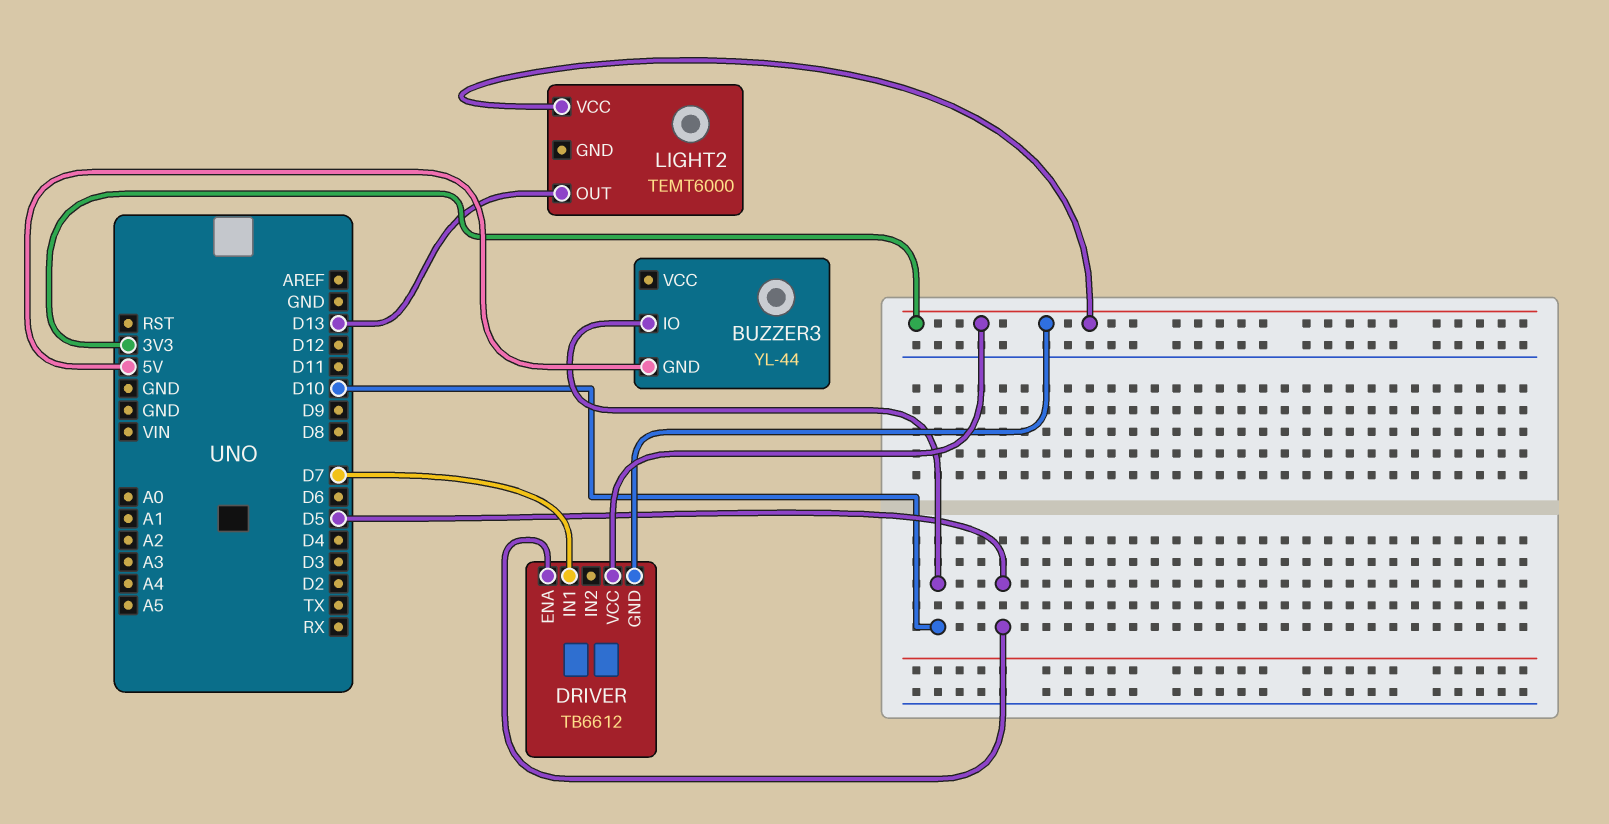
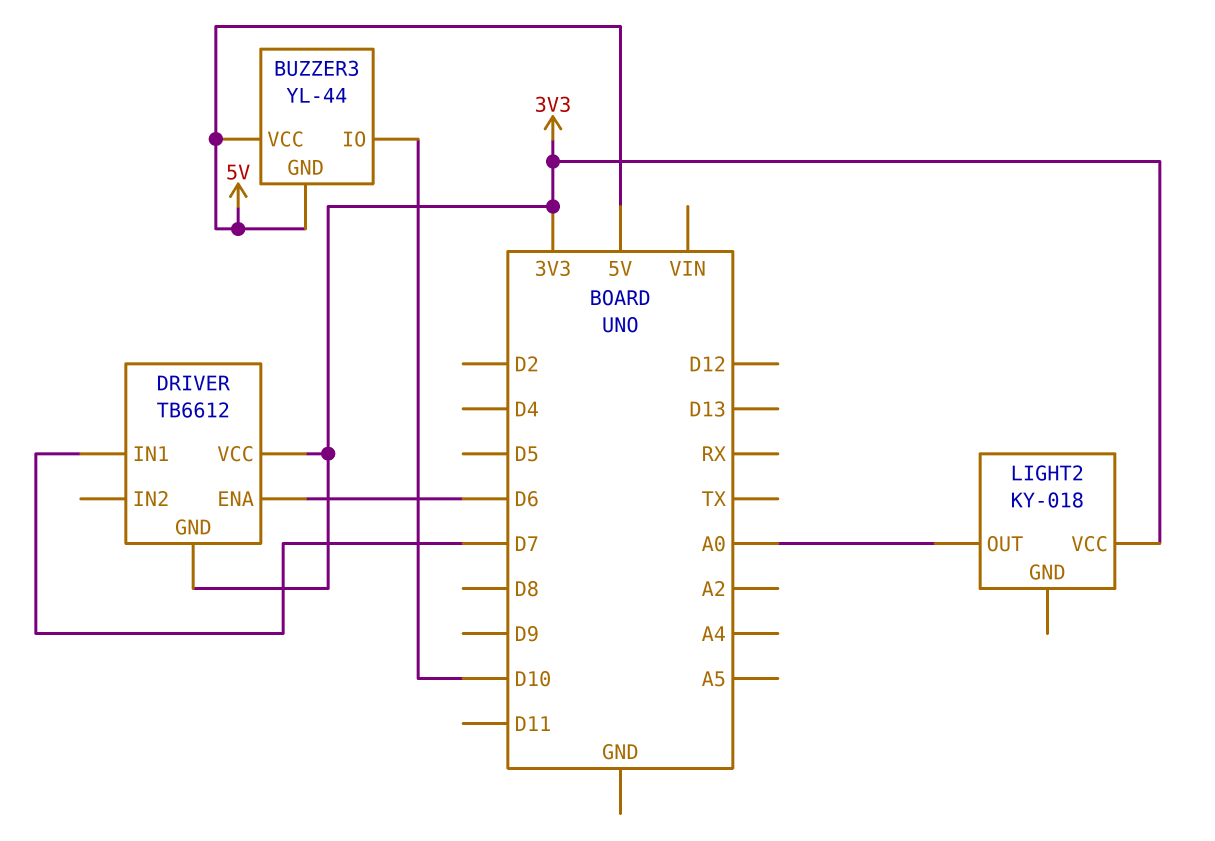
BUZZER3 pin VCC: none -> 5V
DRIVER pin ENA: D5 -> D6
LIGHT2: TEMT6000 -> KY-018
LIGHT2 pin OUT: D13 -> A0

